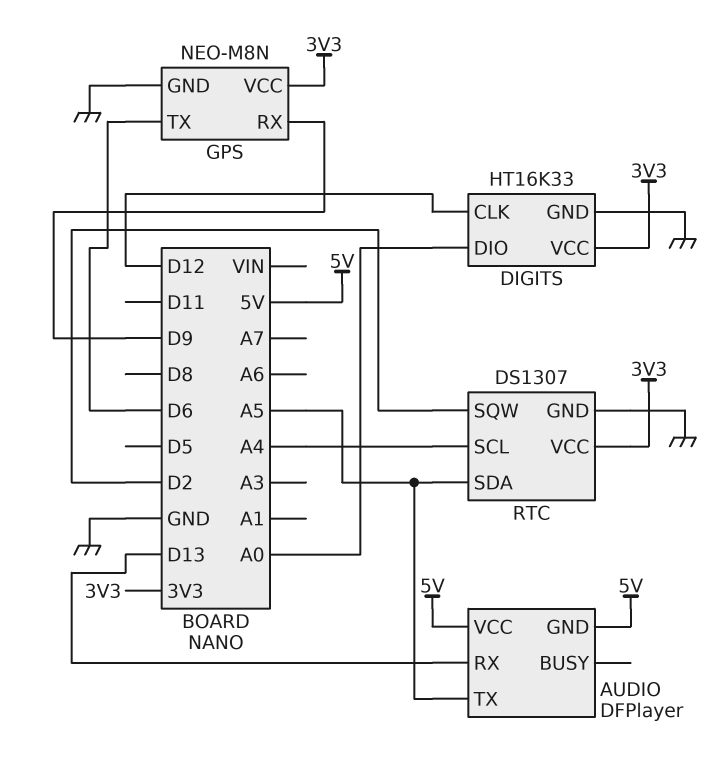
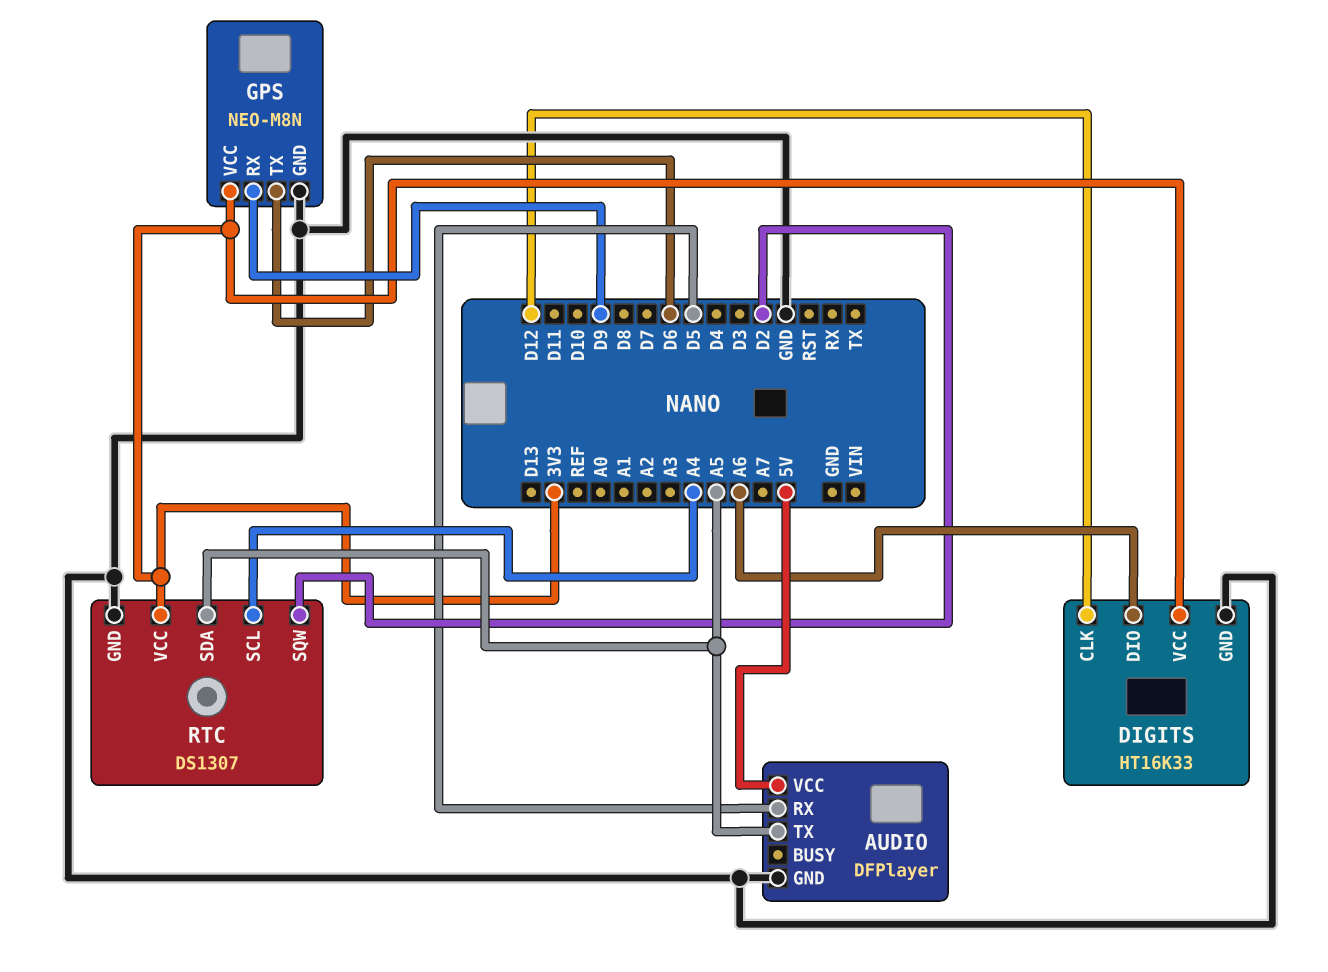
AUDIO pin GND: 5V -> GND
AUDIO pin RX: D13 -> D5
DIGITS pin DIO: A0 -> A6

